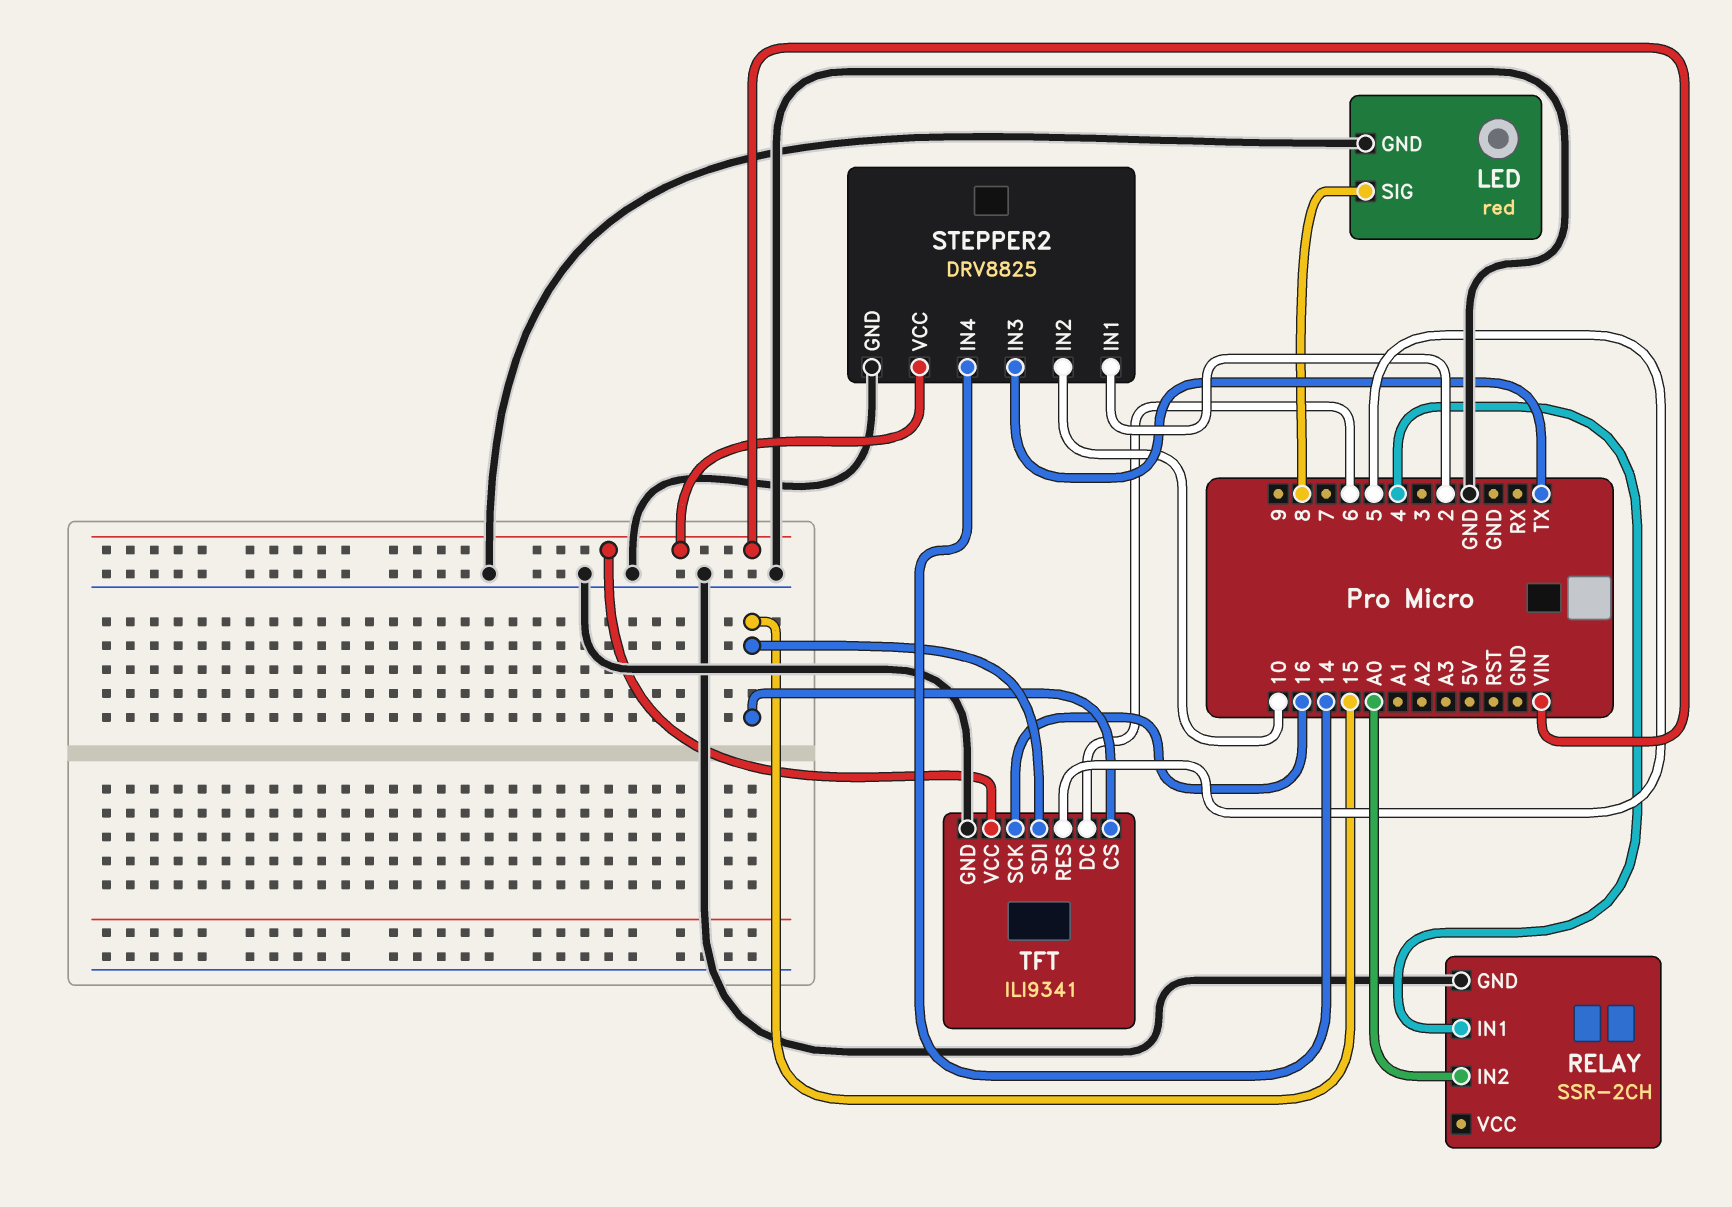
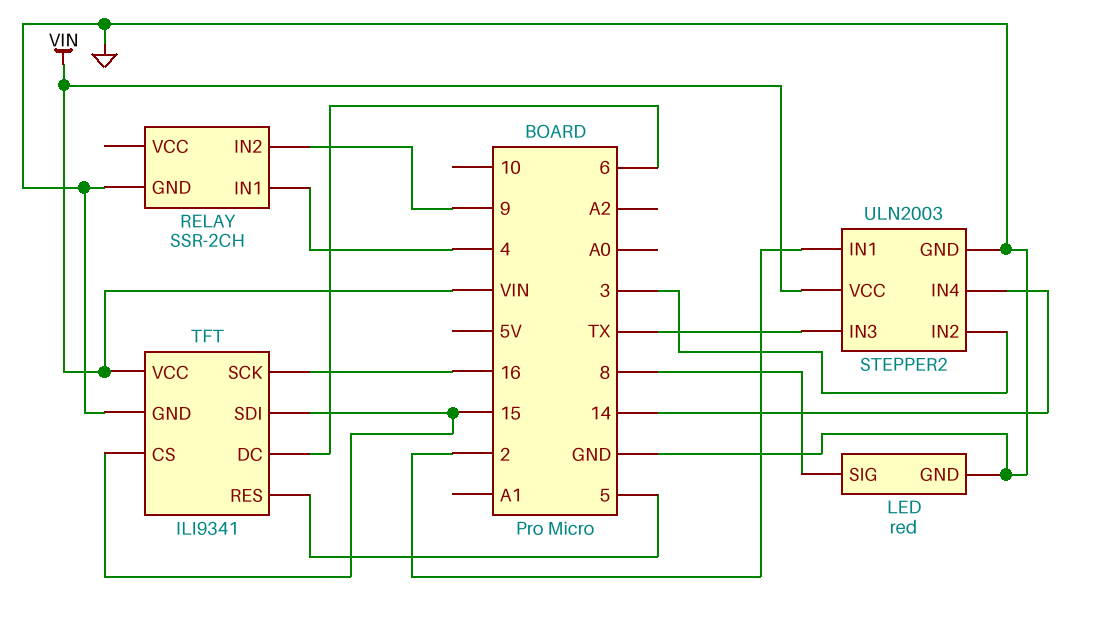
RELAY pin IN2: A0 -> 9
STEPPER2: DRV8825 -> ULN2003
STEPPER2 pin IN2: 10 -> 3

